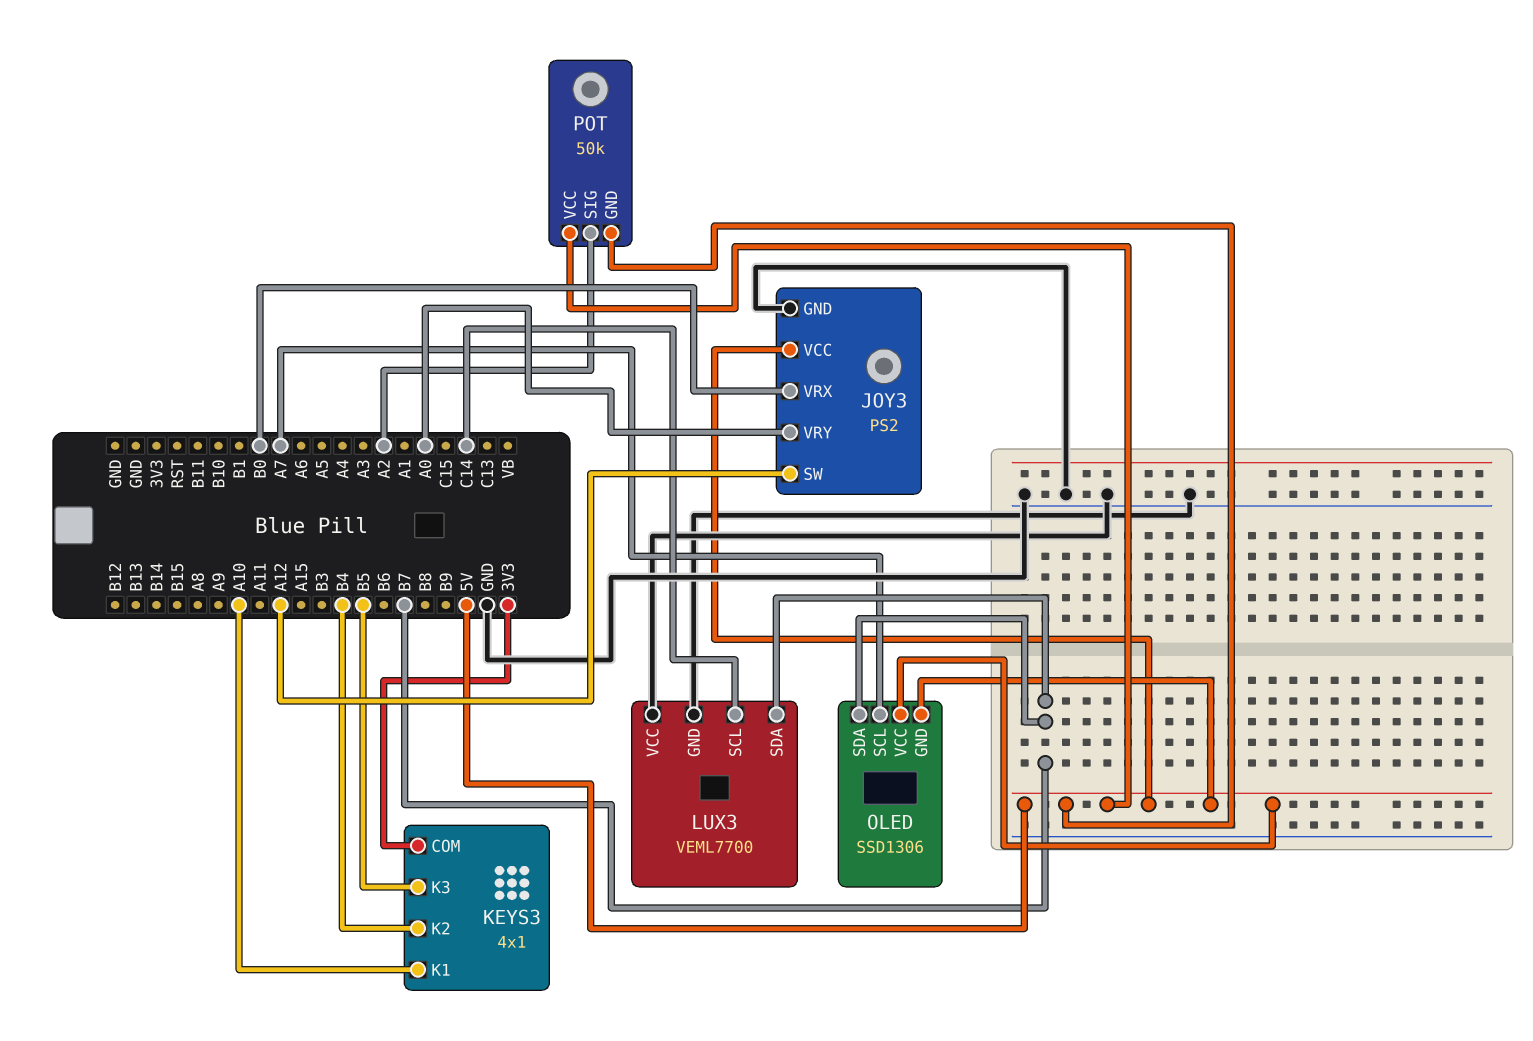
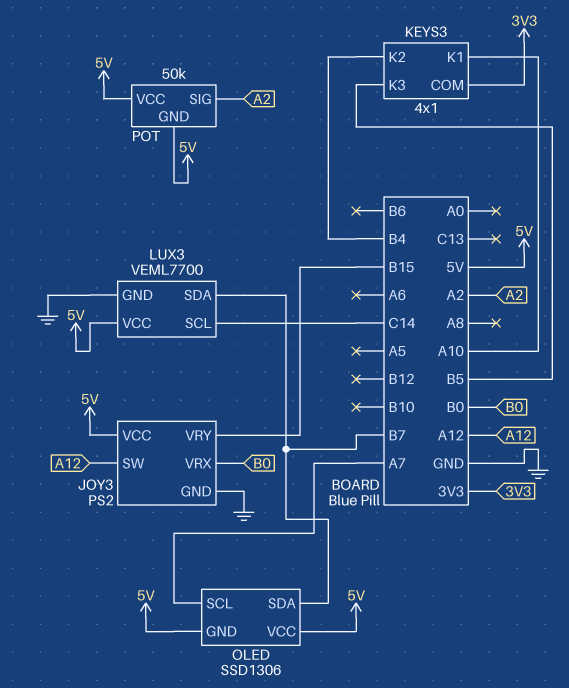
JOY3 pin VRY: A0 -> B15
LUX3 pin VCC: GND -> 5V

